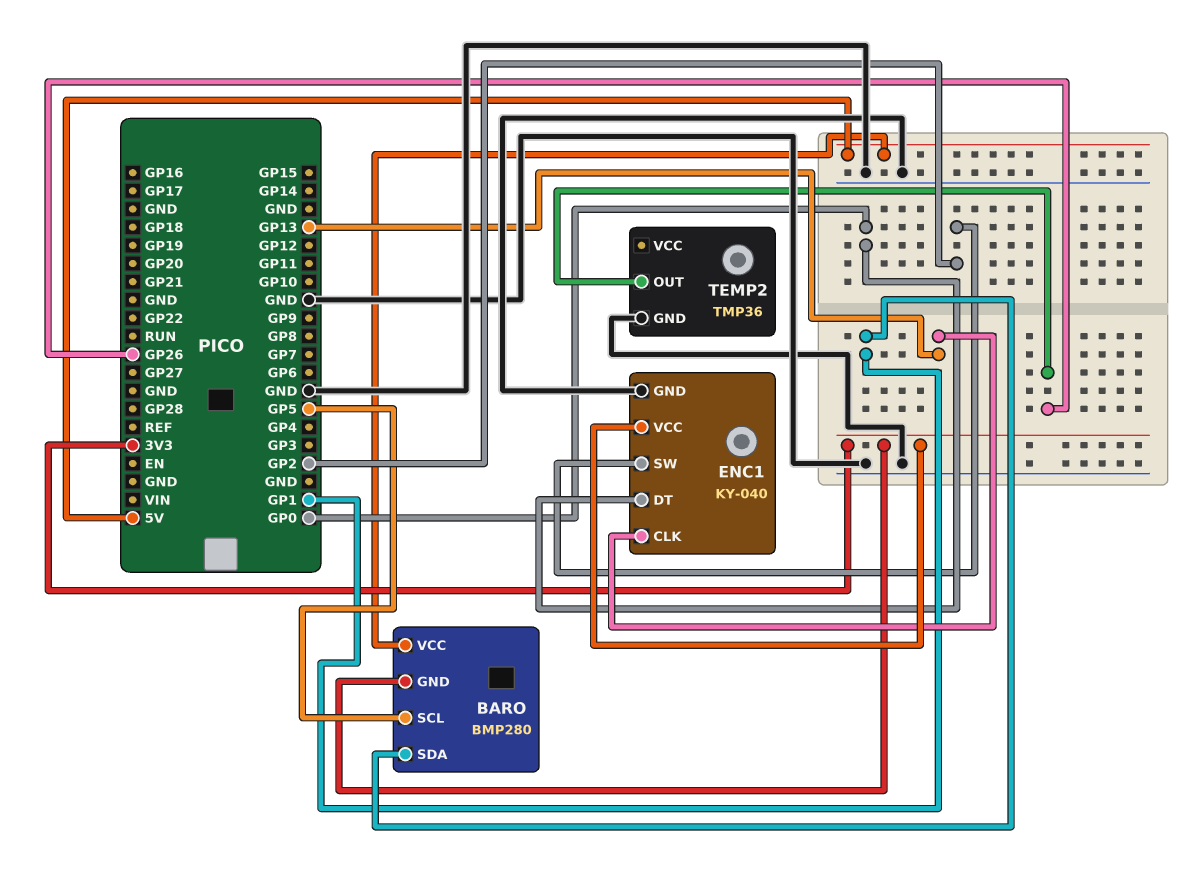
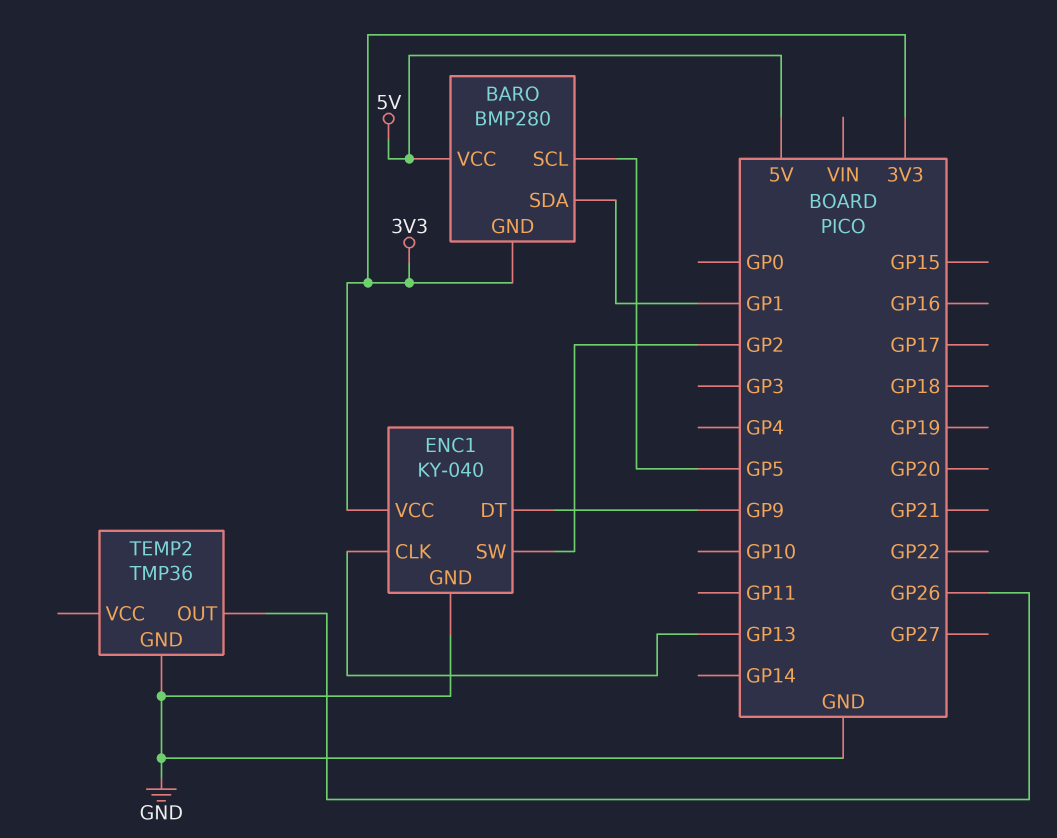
ENC1 pin DT: GP0 -> GP9

